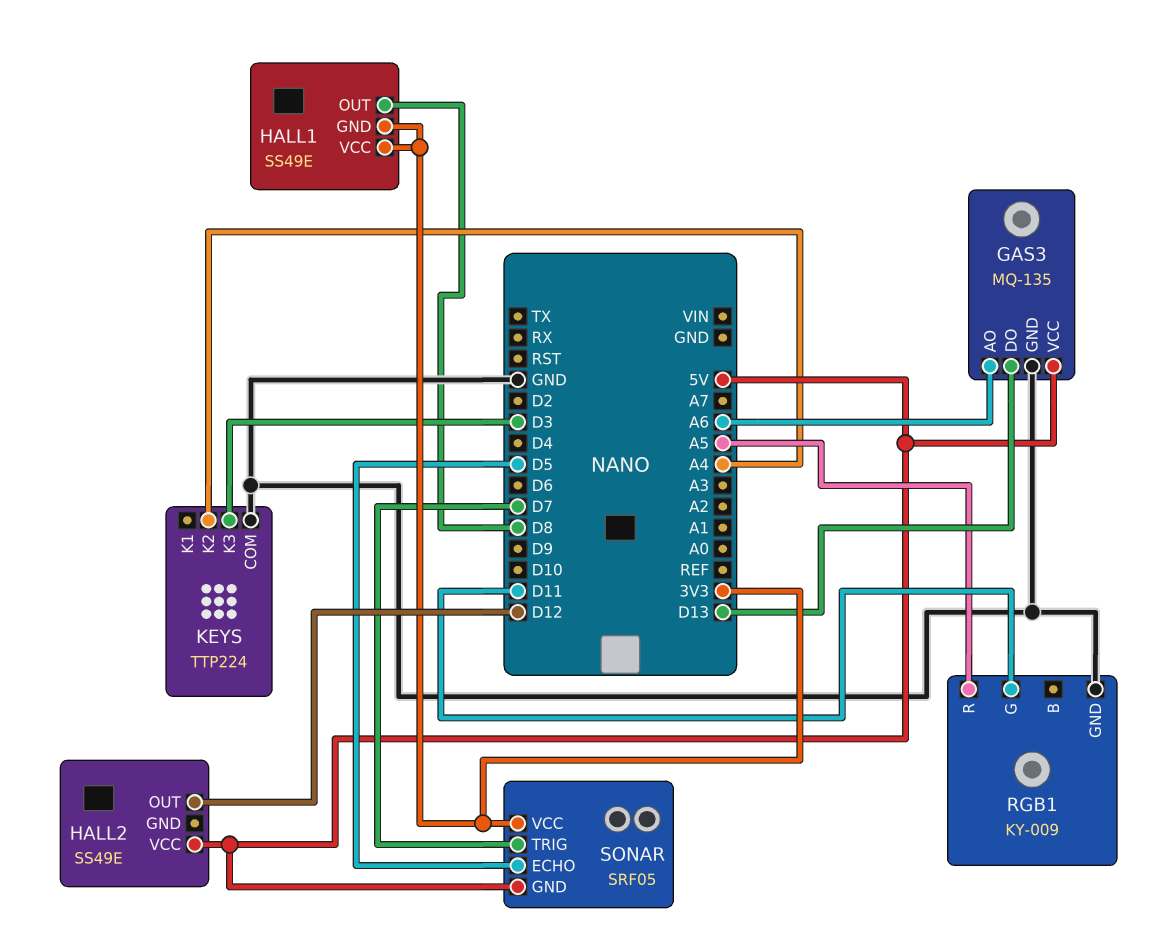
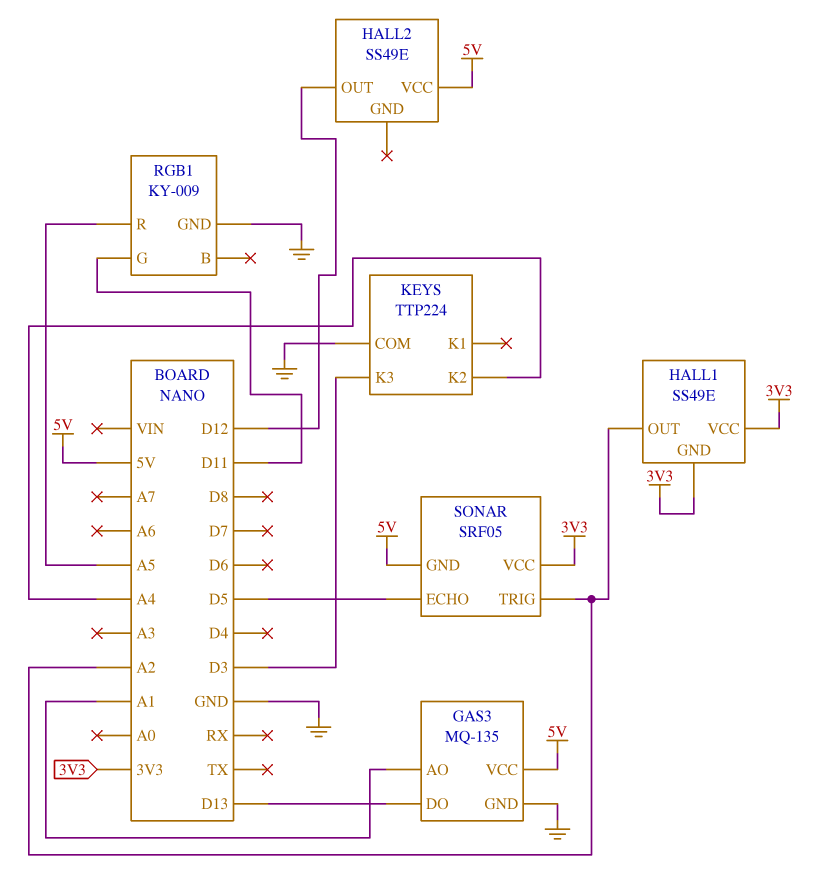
GAS3 pin AO: A6 -> A1
HALL1 pin OUT: D8 -> A2
SONAR pin TRIG: D7 -> A2

